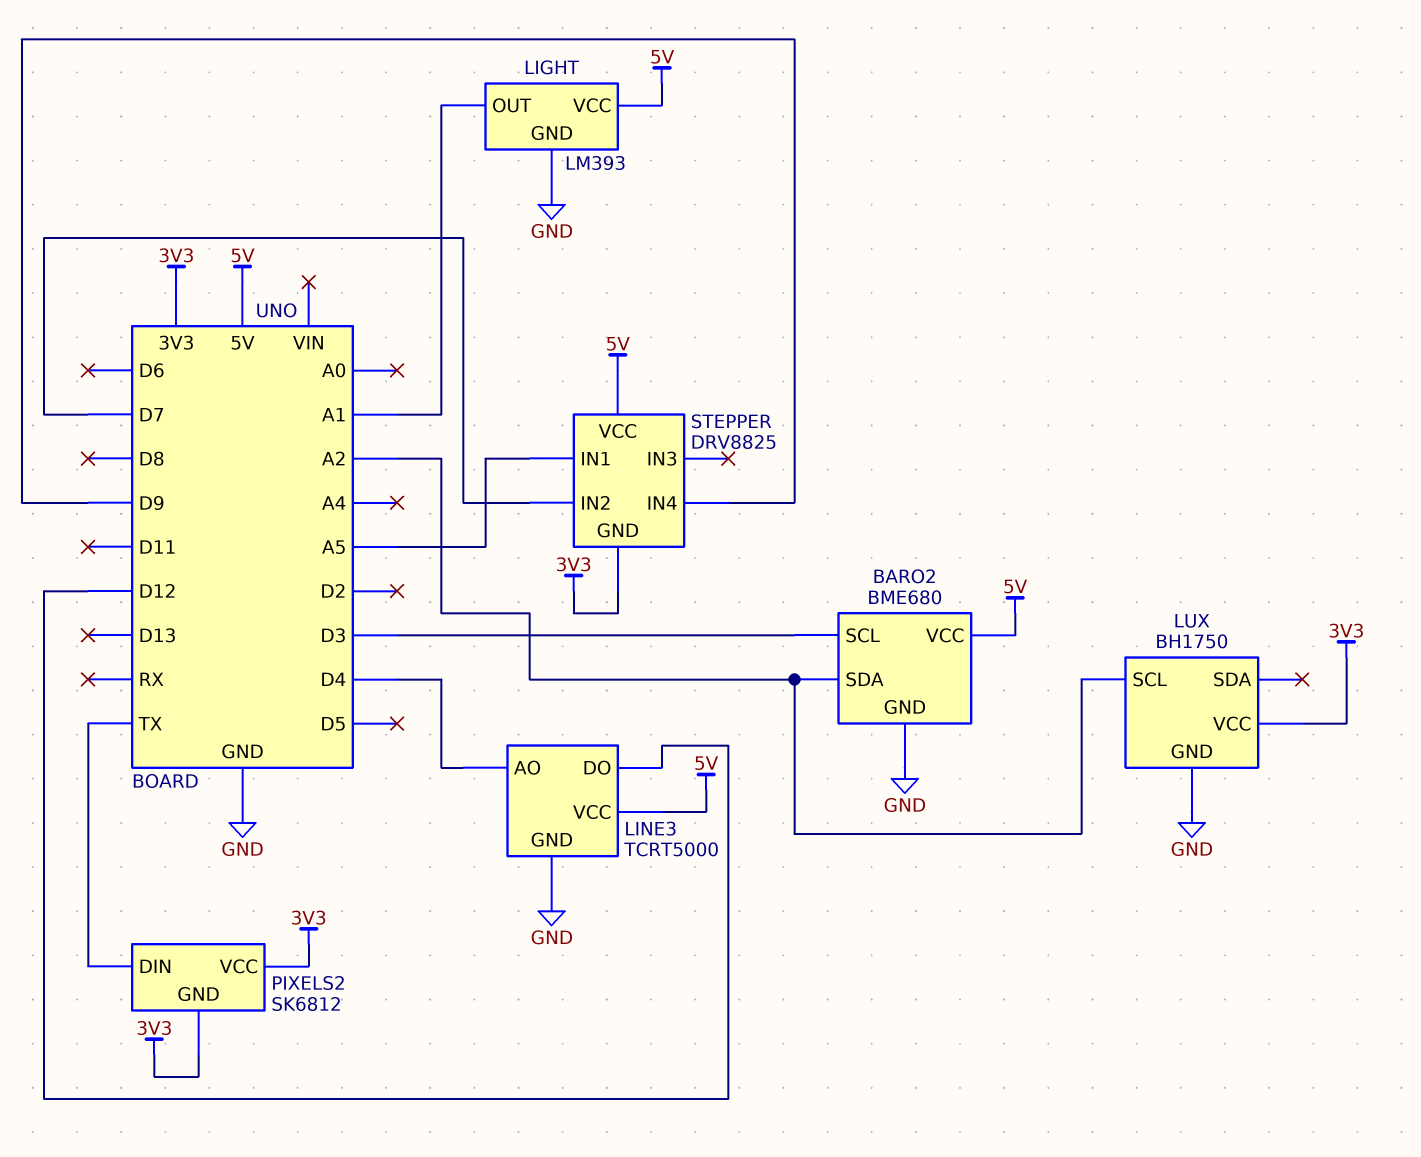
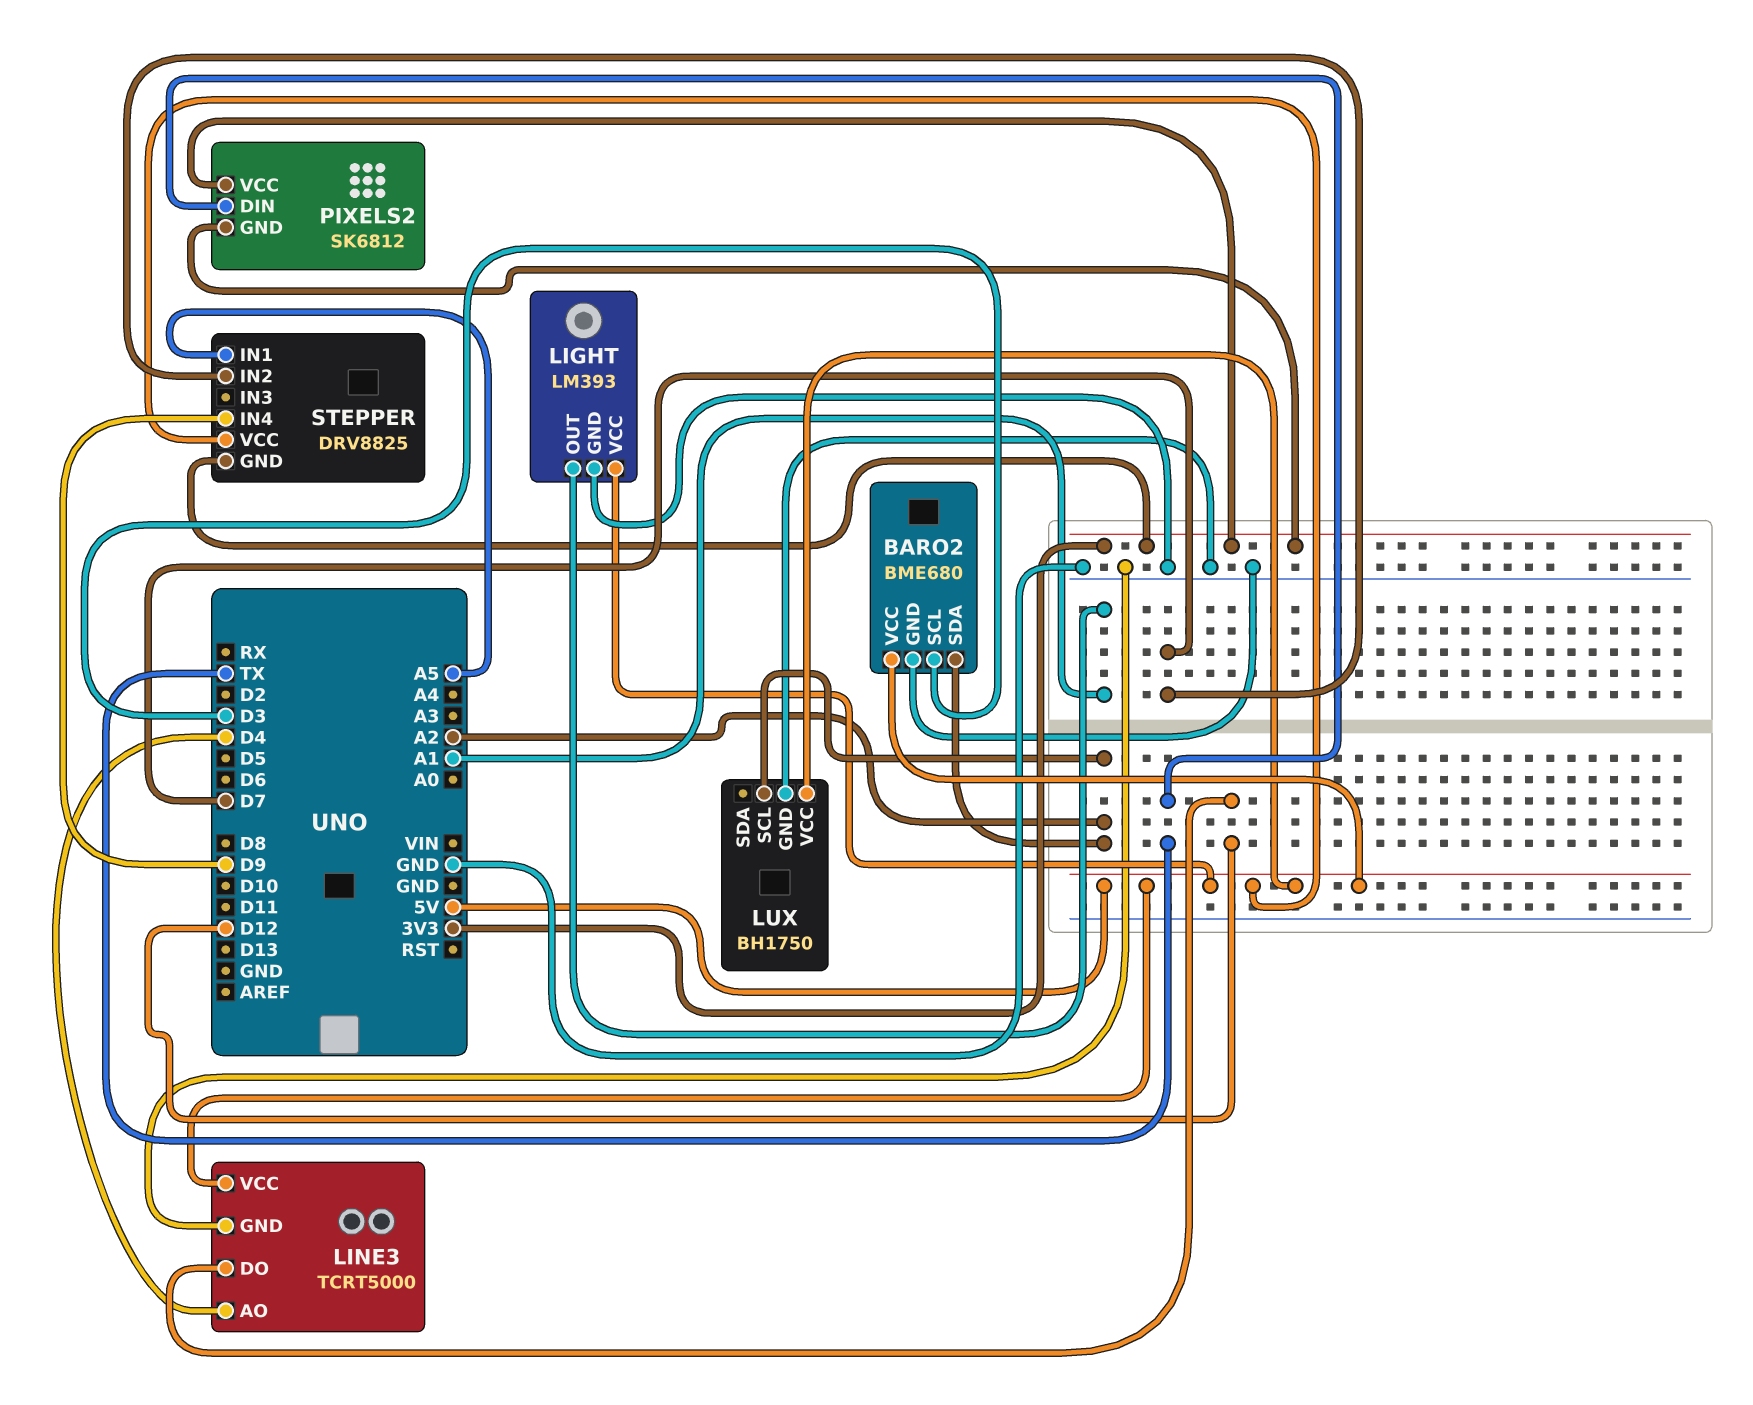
LUX pin VCC: 3V3 -> 5V

